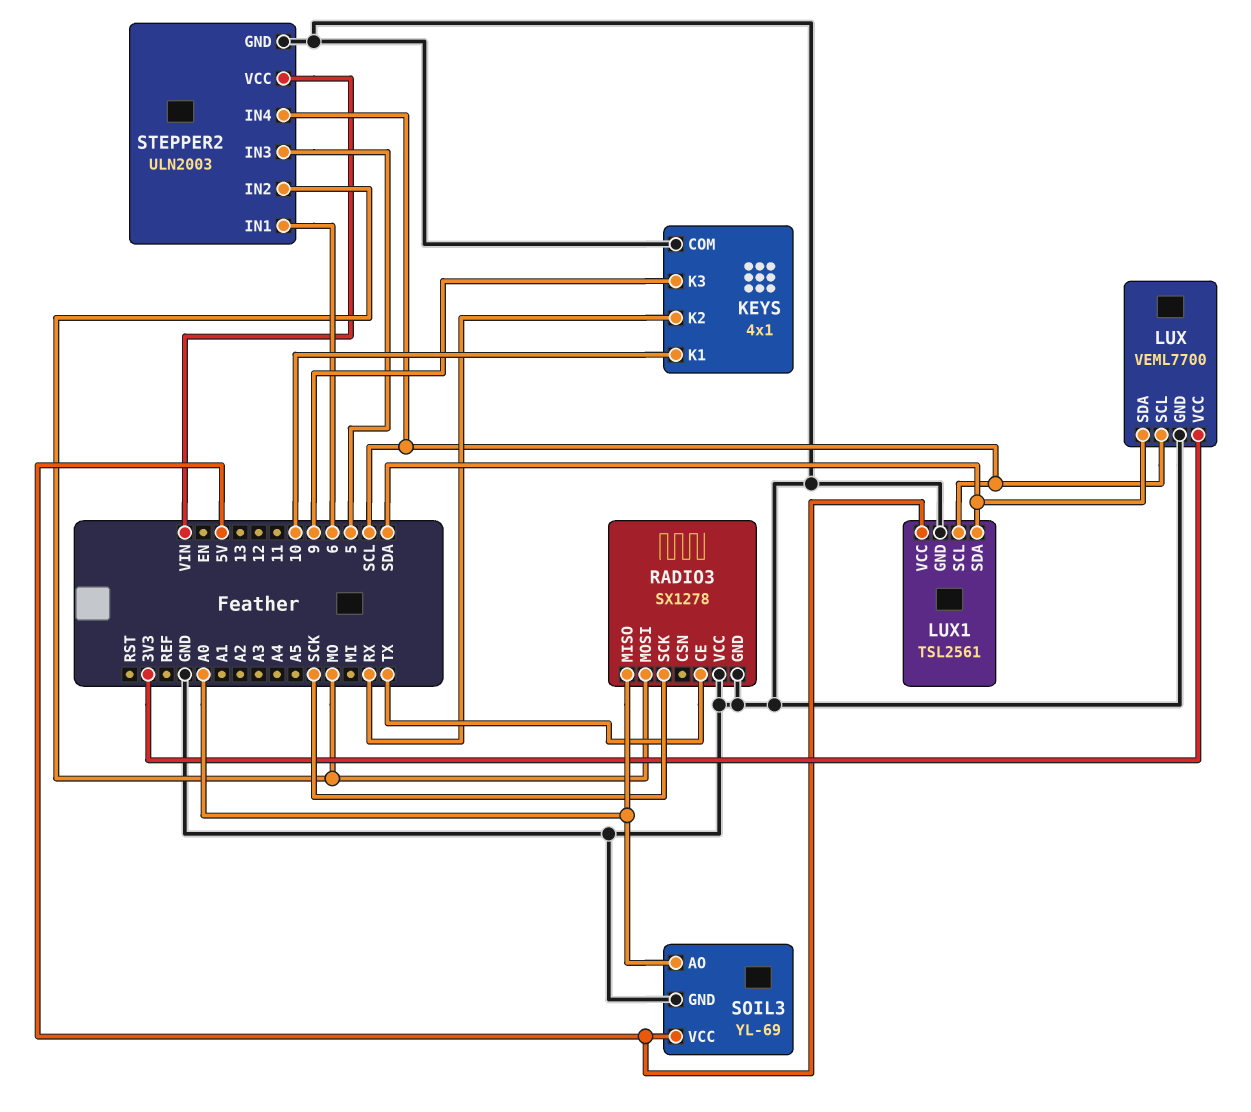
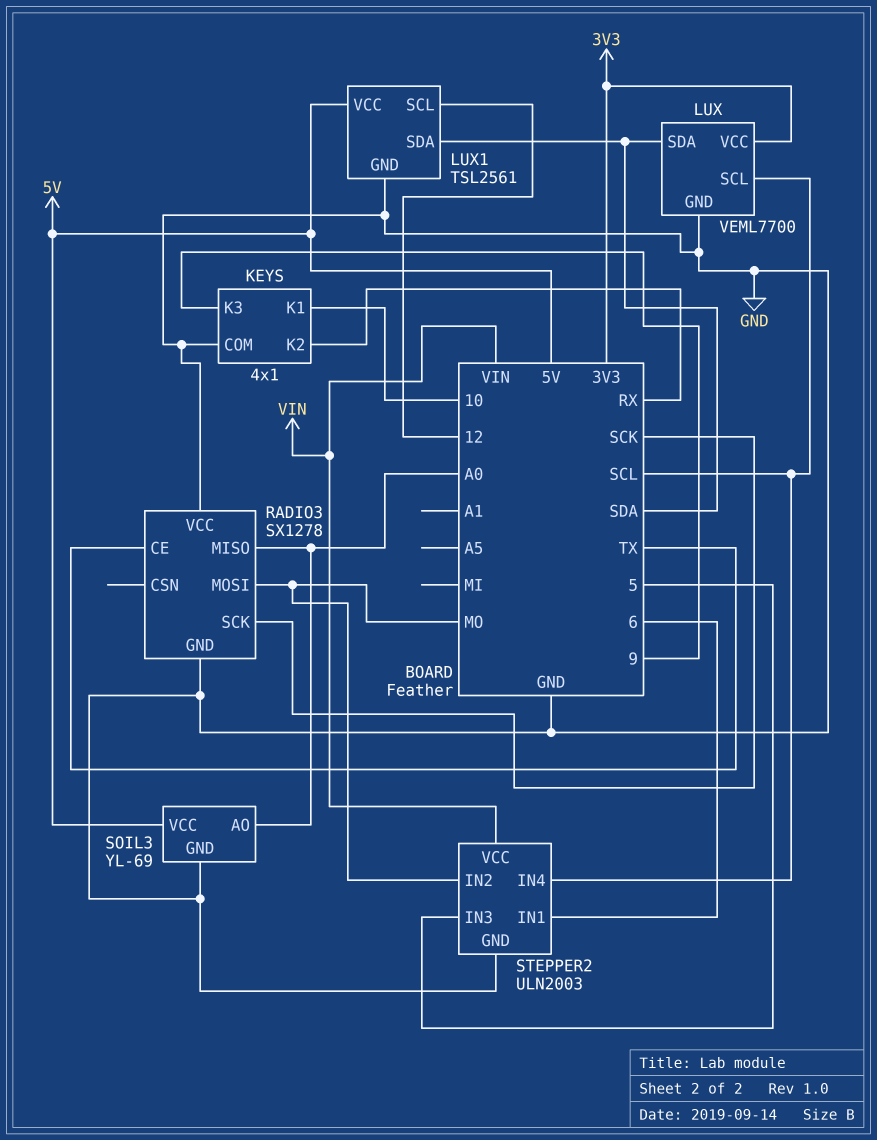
LUX1 pin SCL: SCL -> 12

